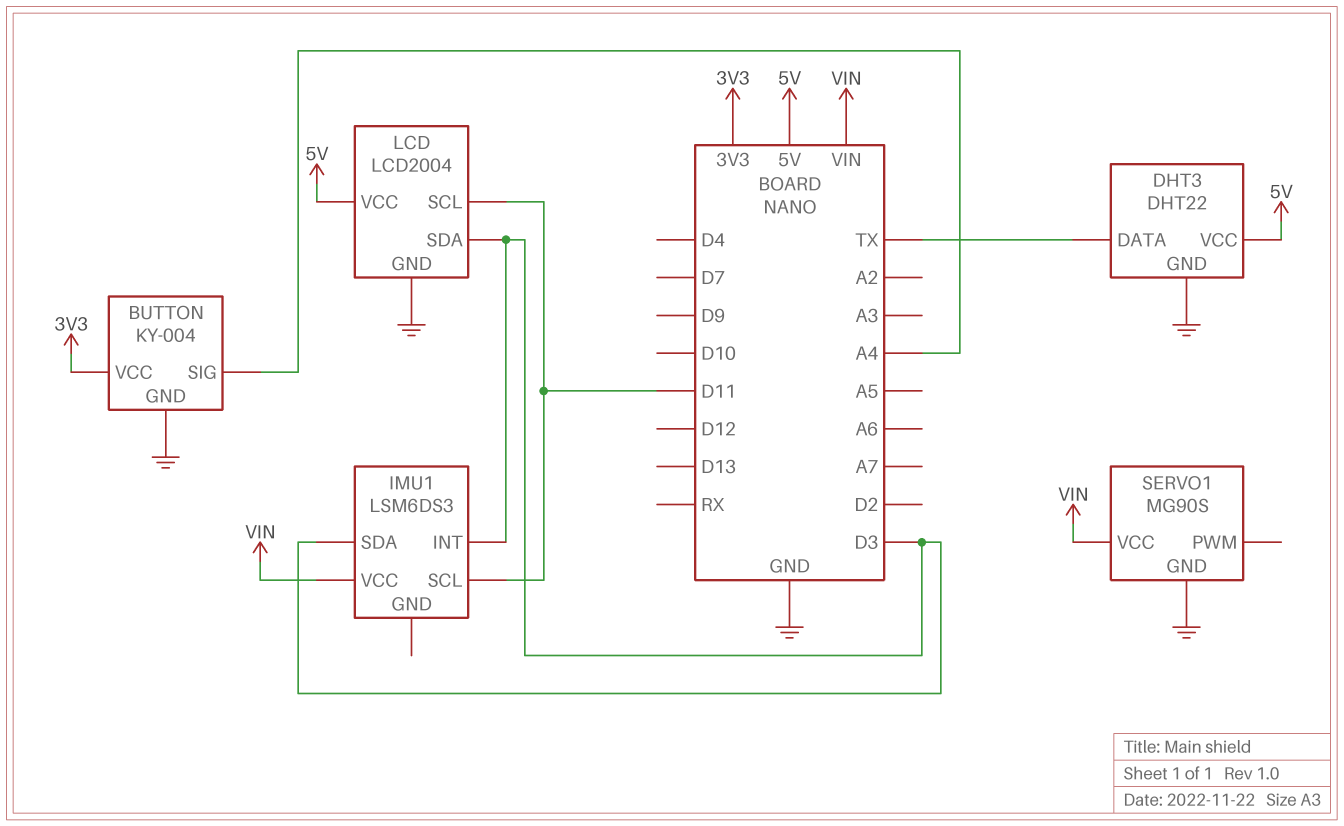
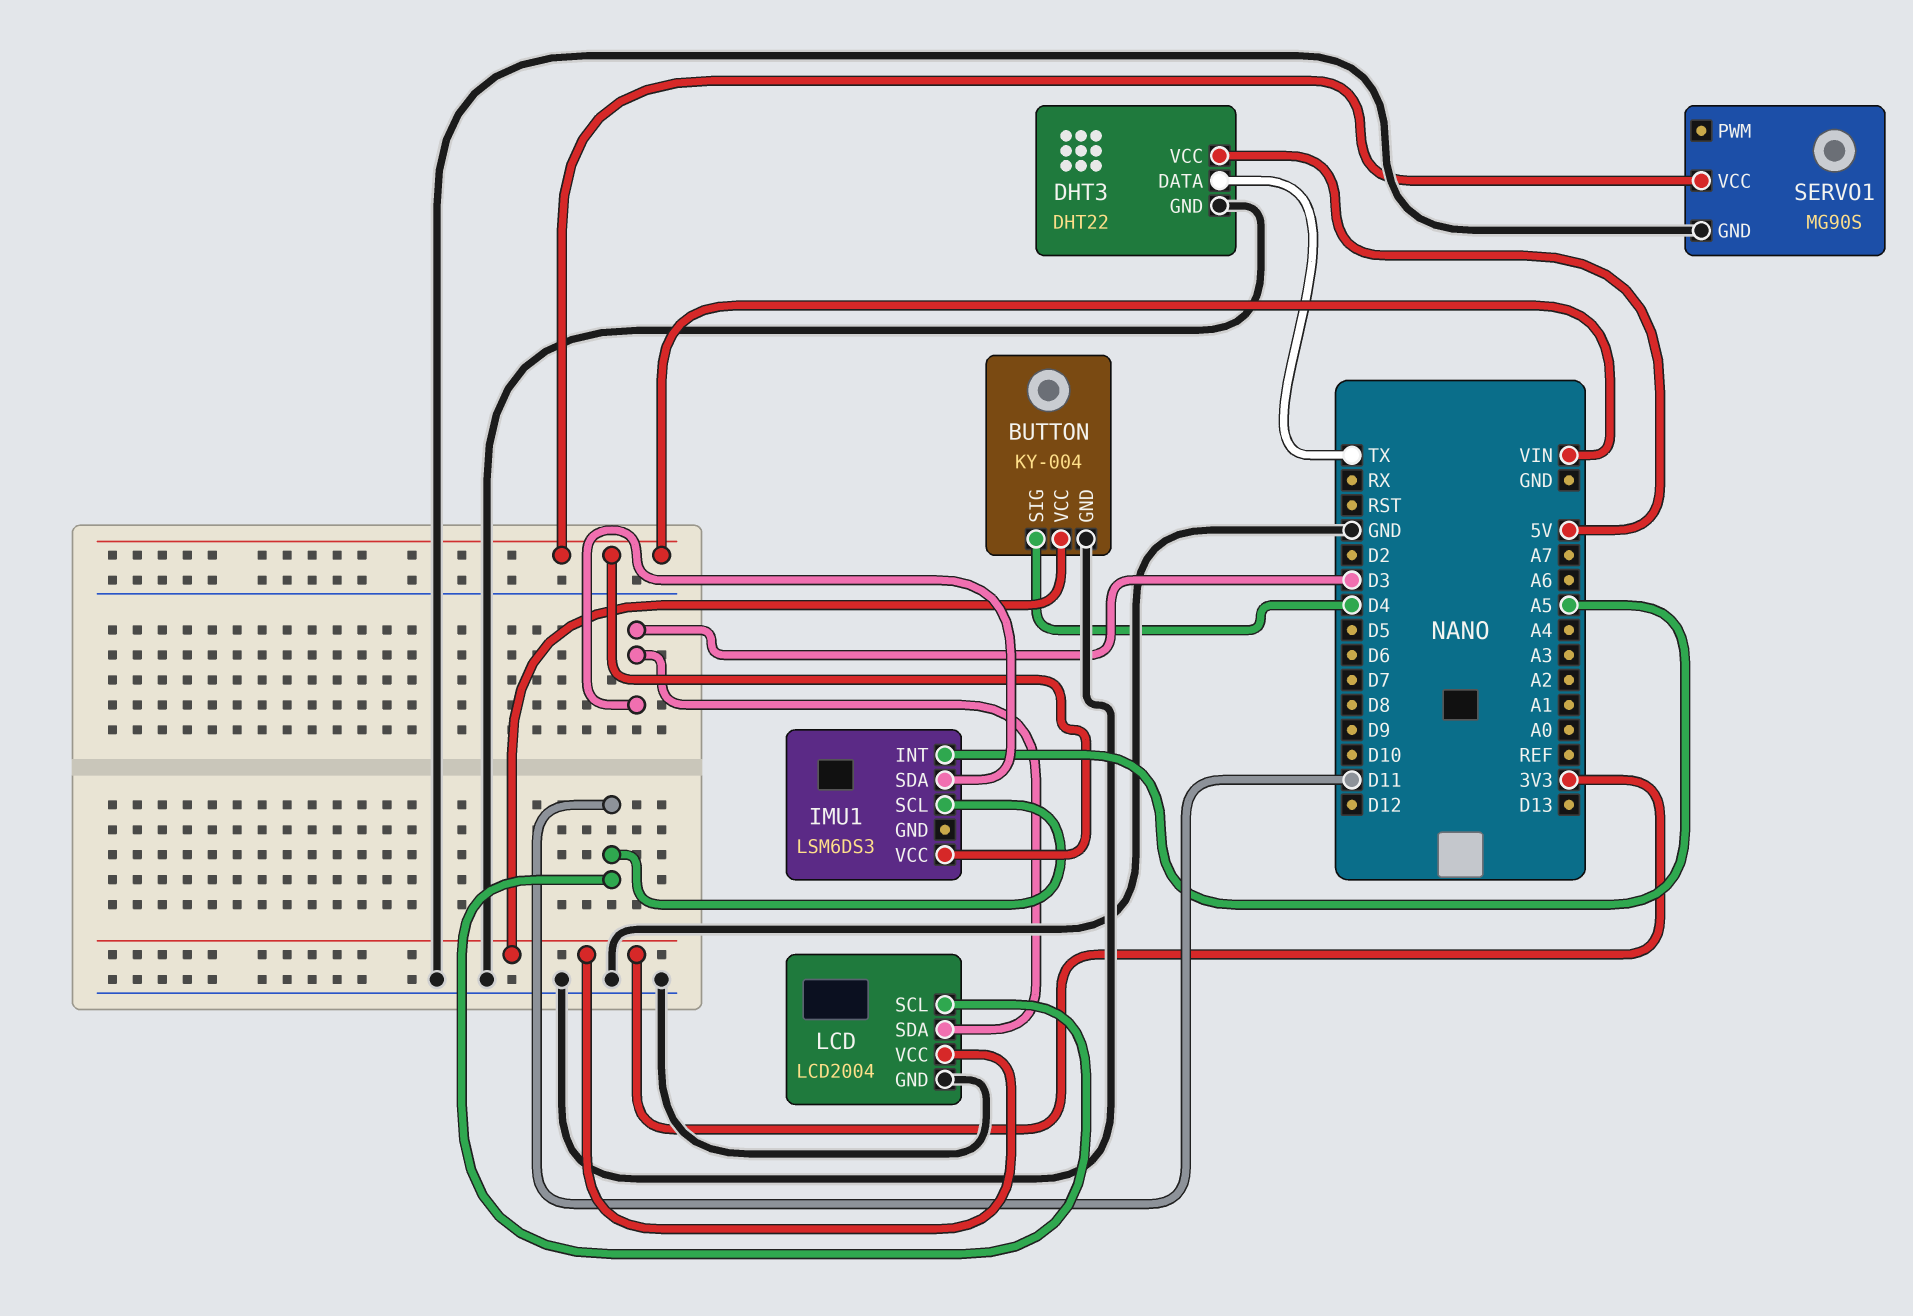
BUTTON pin SIG: A4 -> D4
IMU1 pin INT: D3 -> A5
LCD pin VCC: 5V -> 3V3

